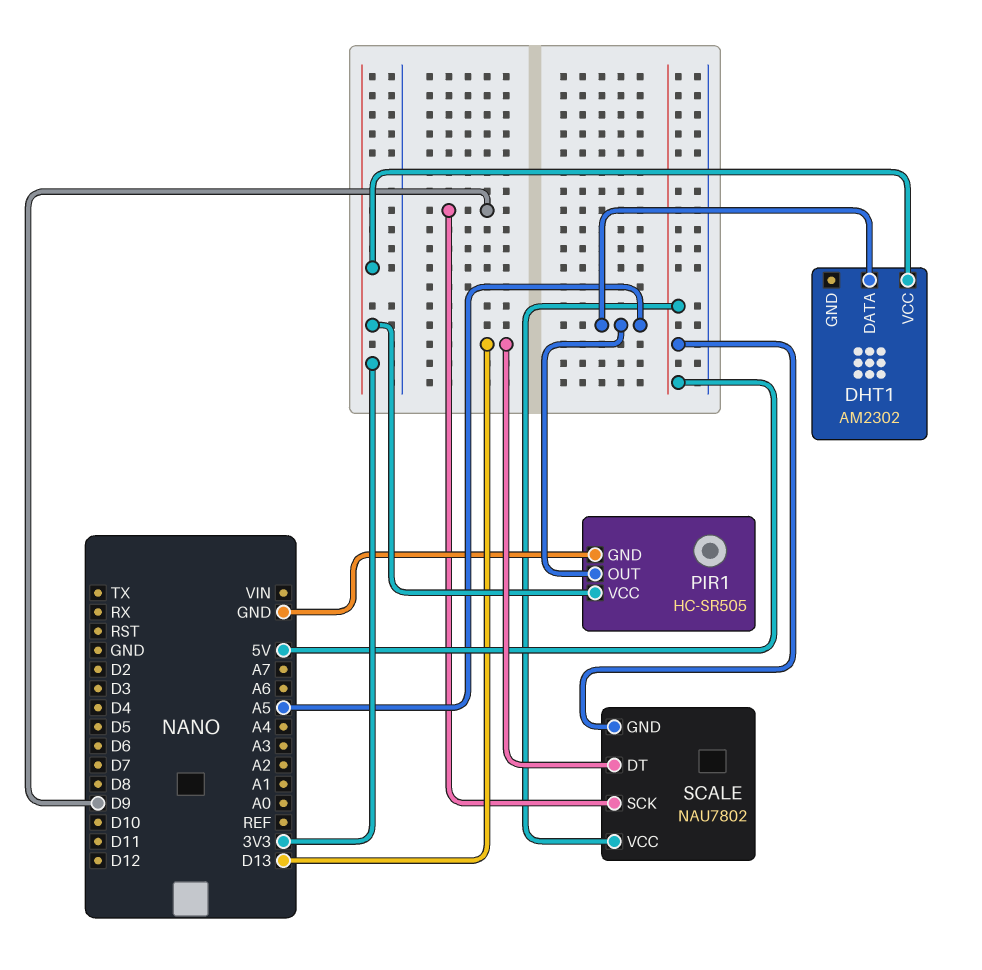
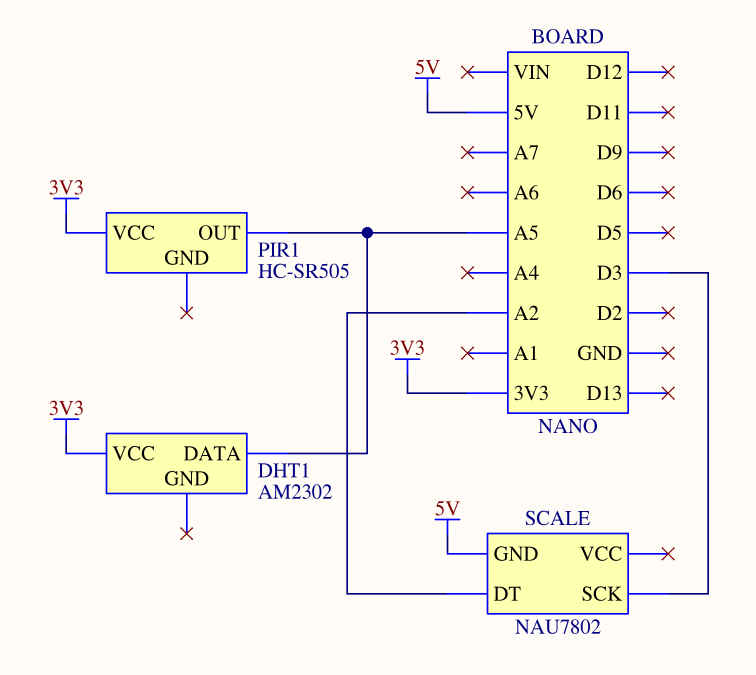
PIR1 pin GND: GND -> none
SCALE pin DT: D13 -> A2
SCALE pin SCK: D9 -> D3
SCALE pin VCC: 5V -> none

